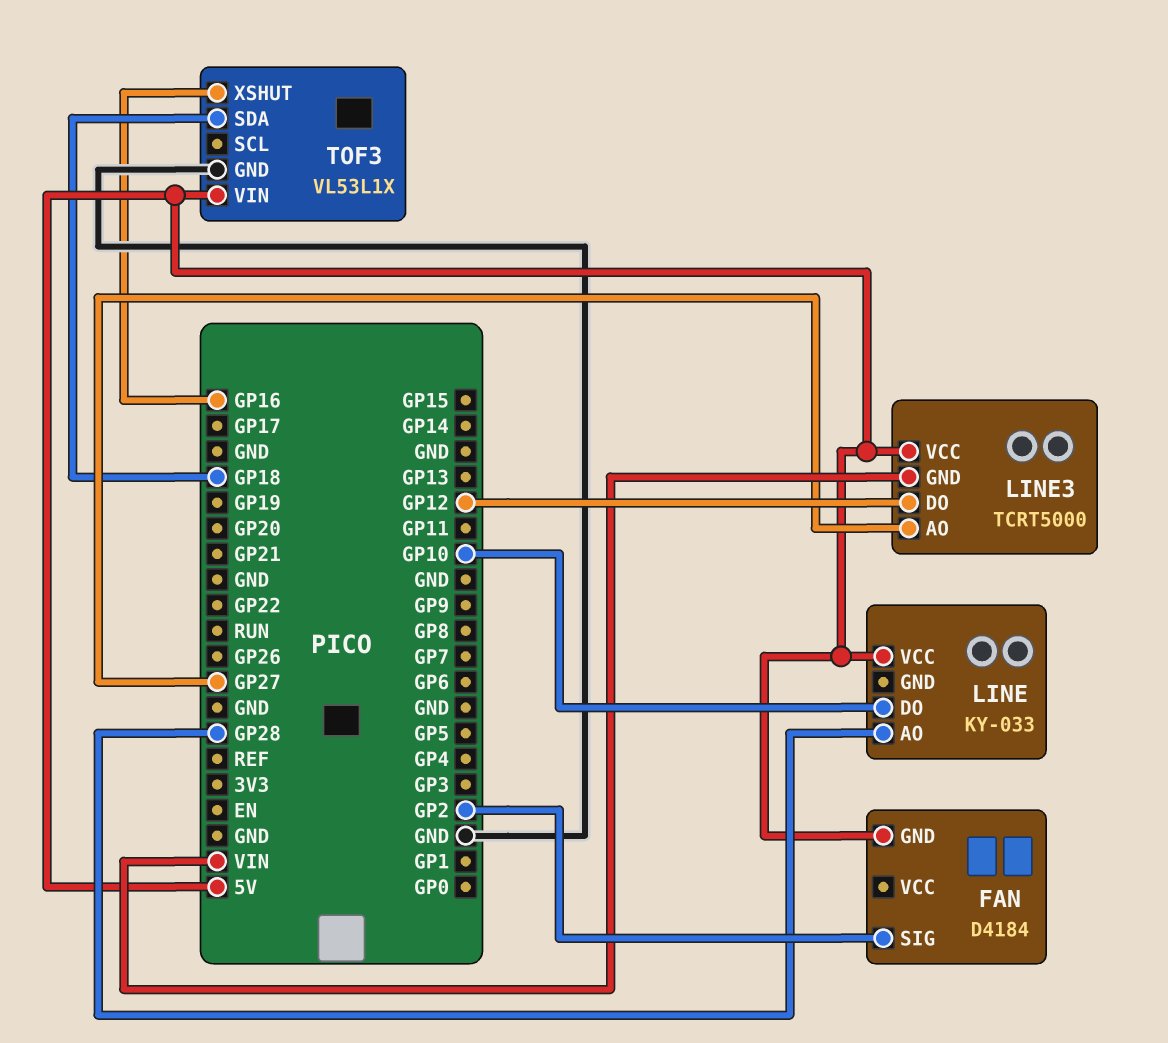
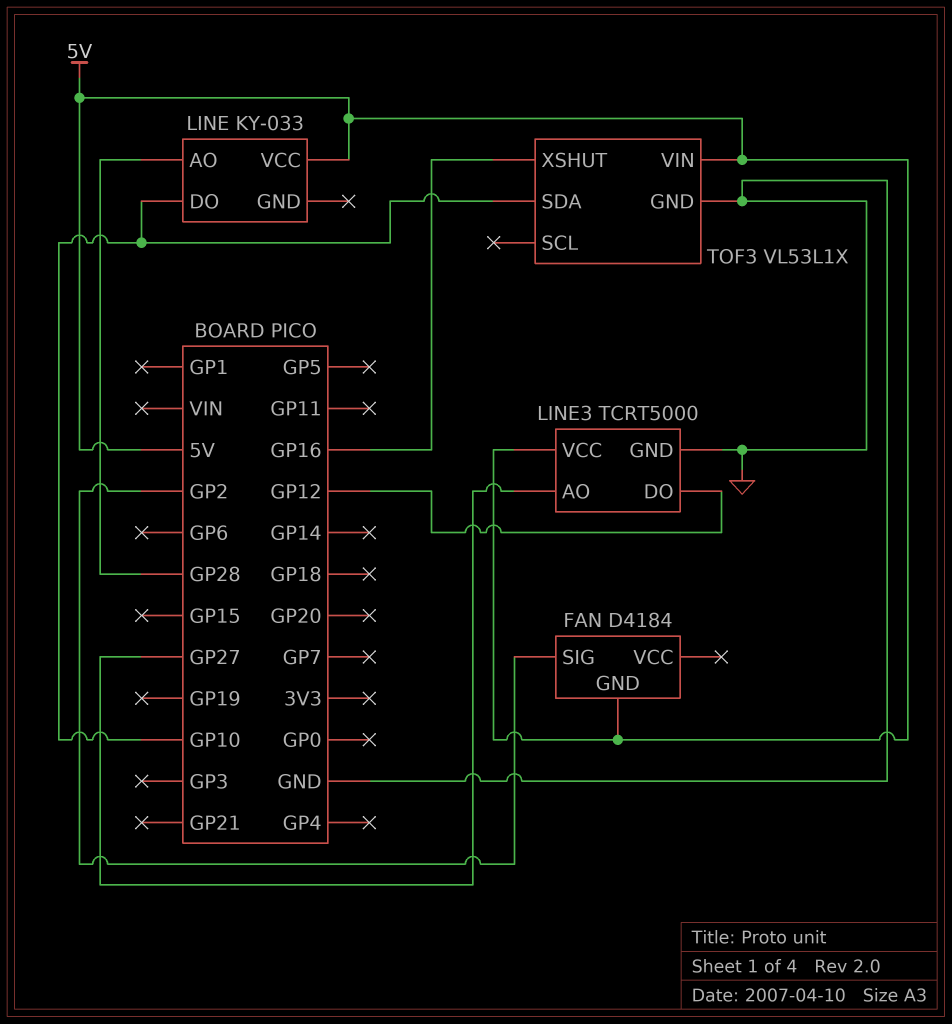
LINE3 pin GND: VIN -> GND
TOF3 pin SDA: GP18 -> GP10

